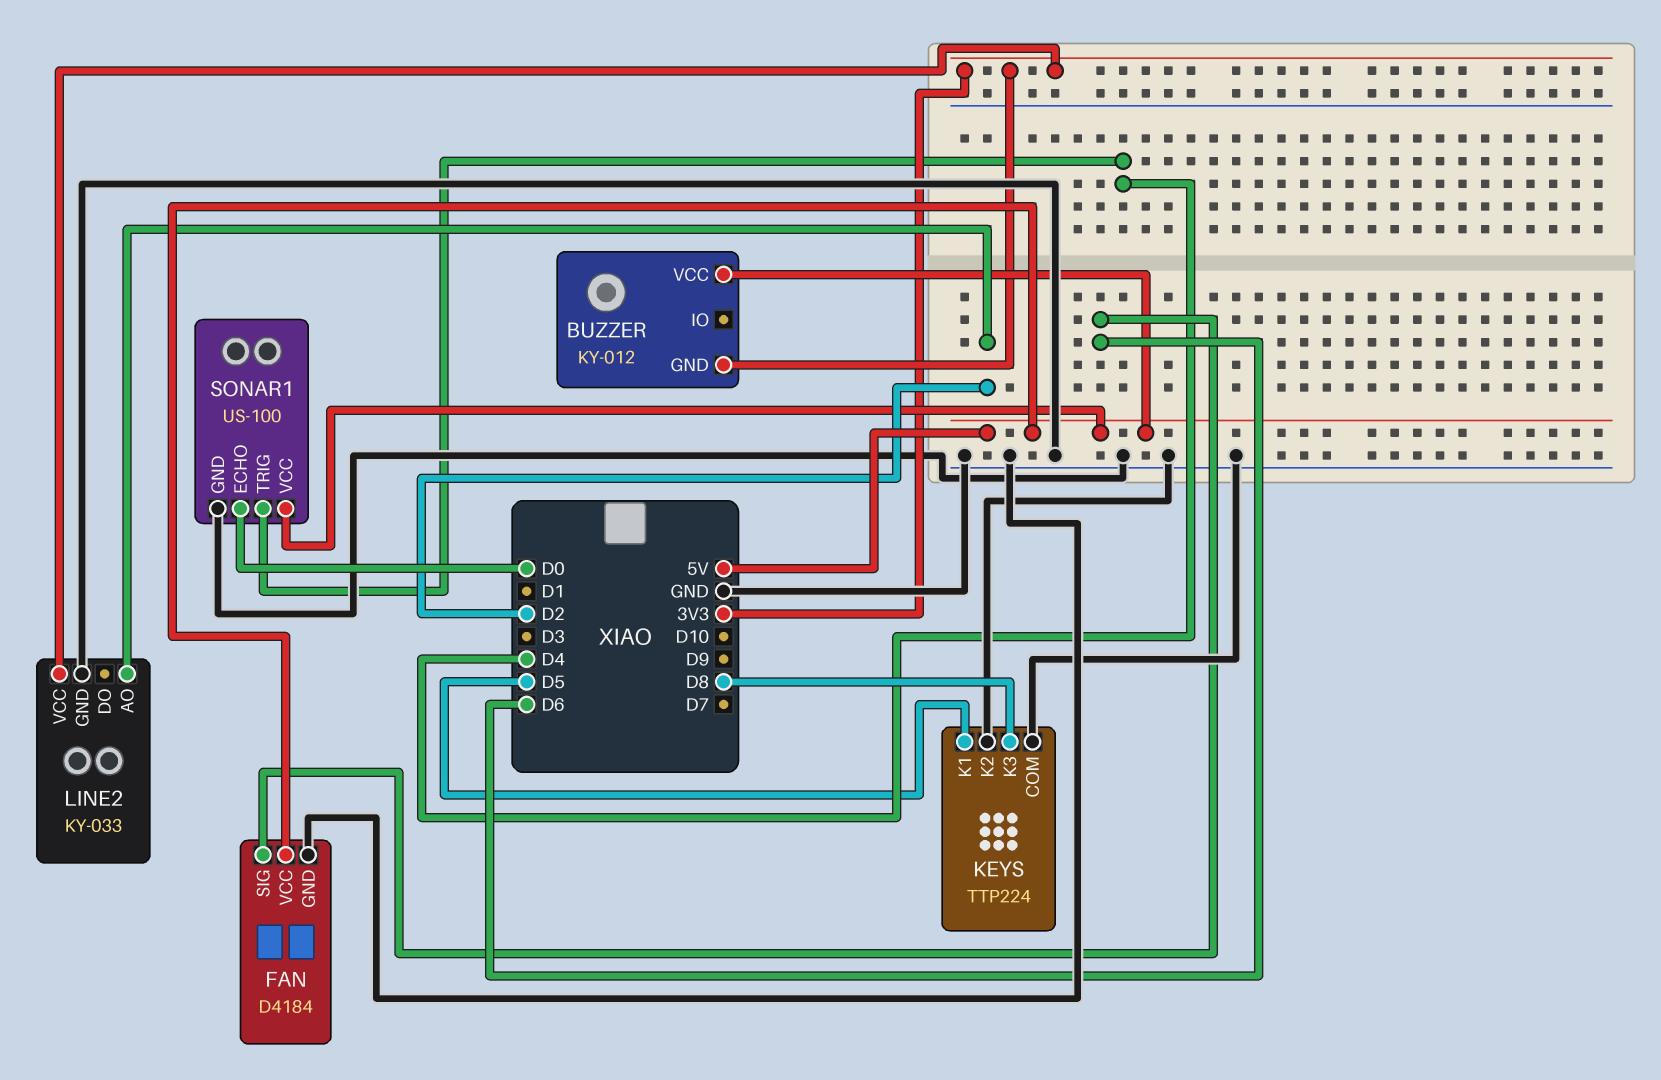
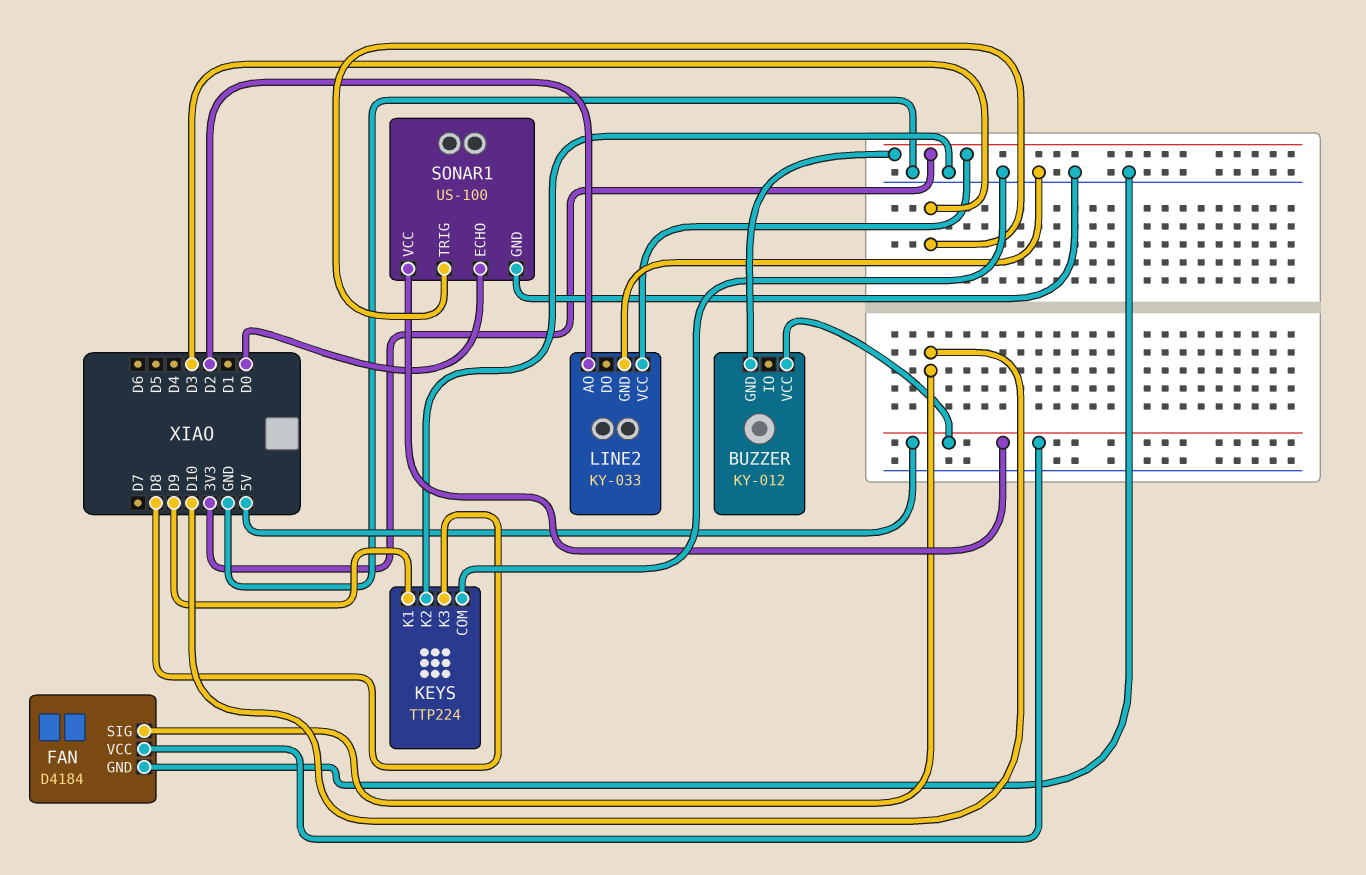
FAN pin SIG: D6 -> D10
KEYS pin K1: D5 -> D9
SONAR1 pin TRIG: D4 -> D3

